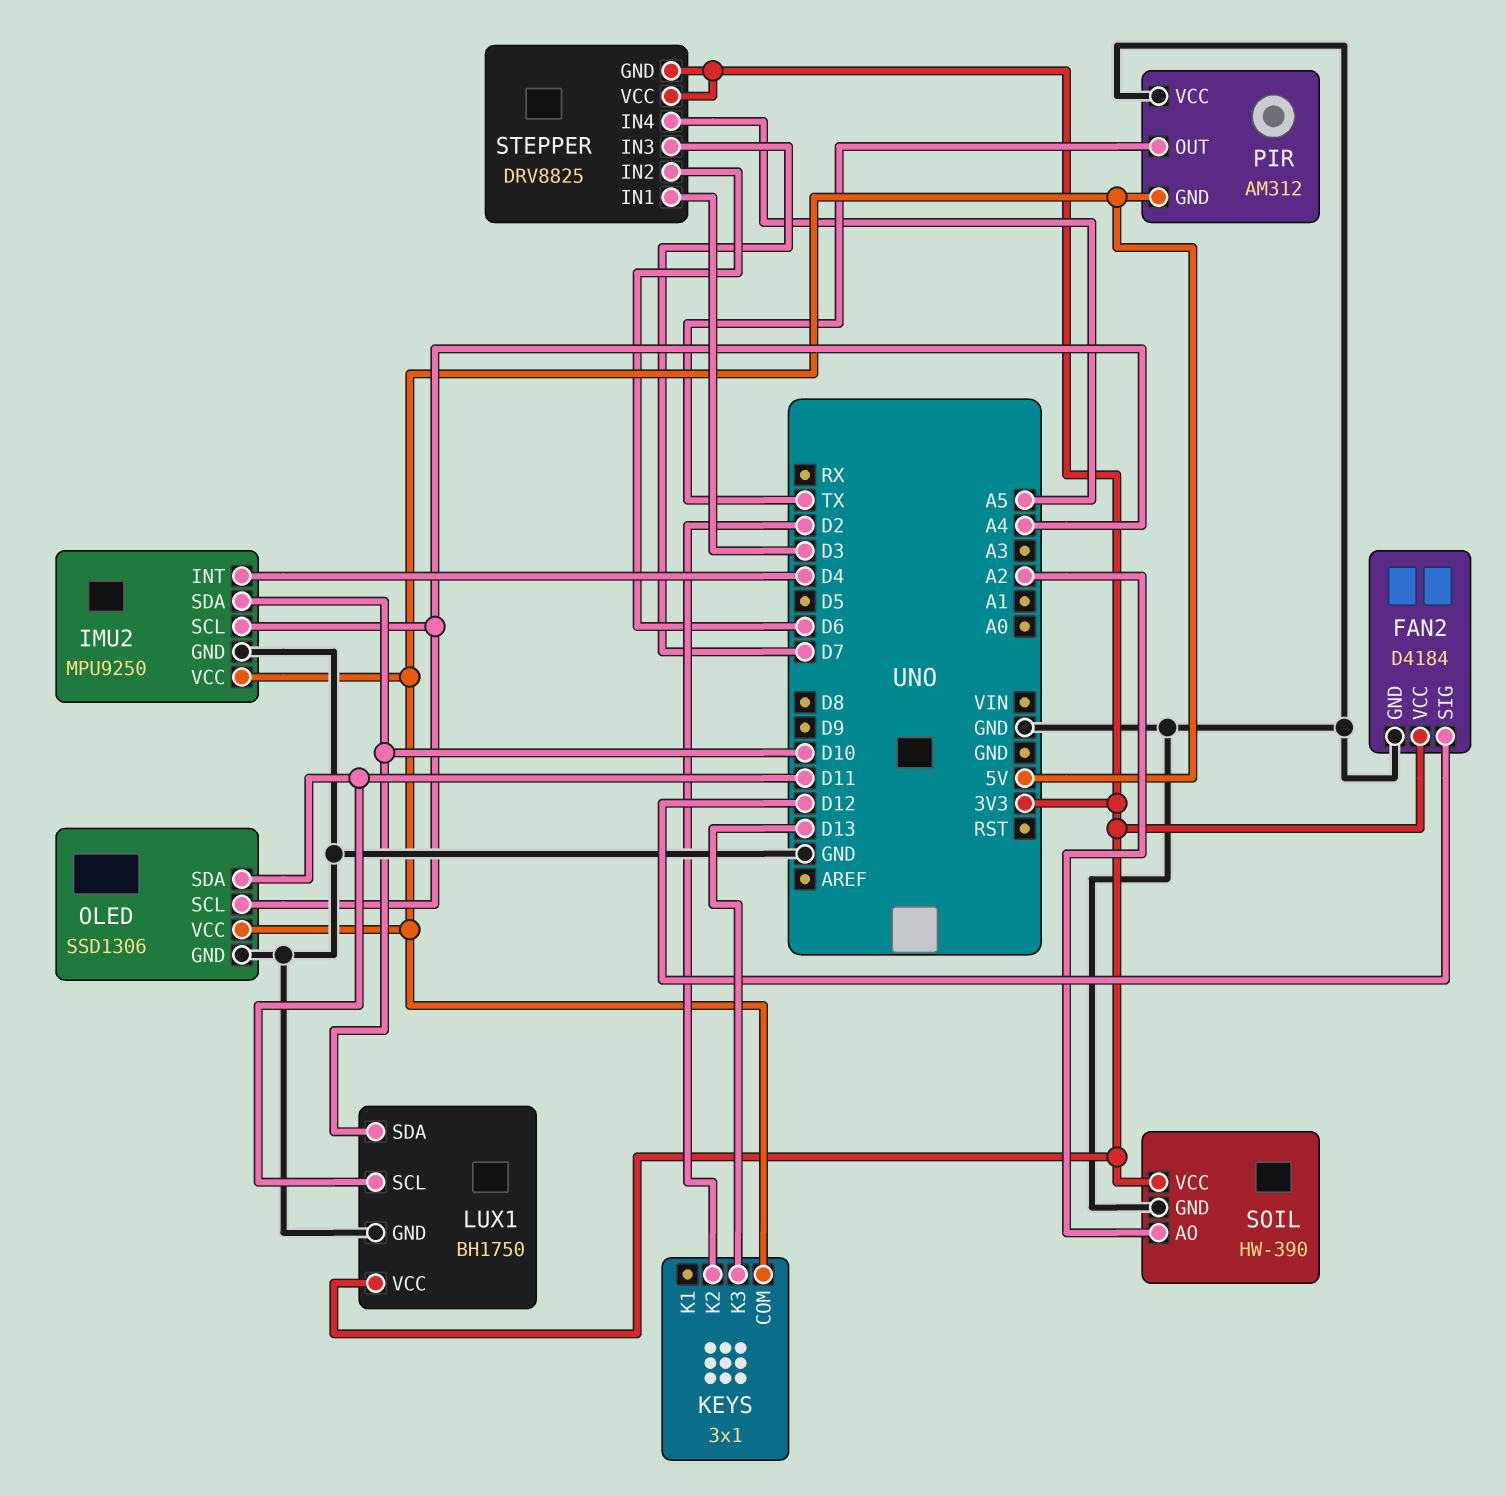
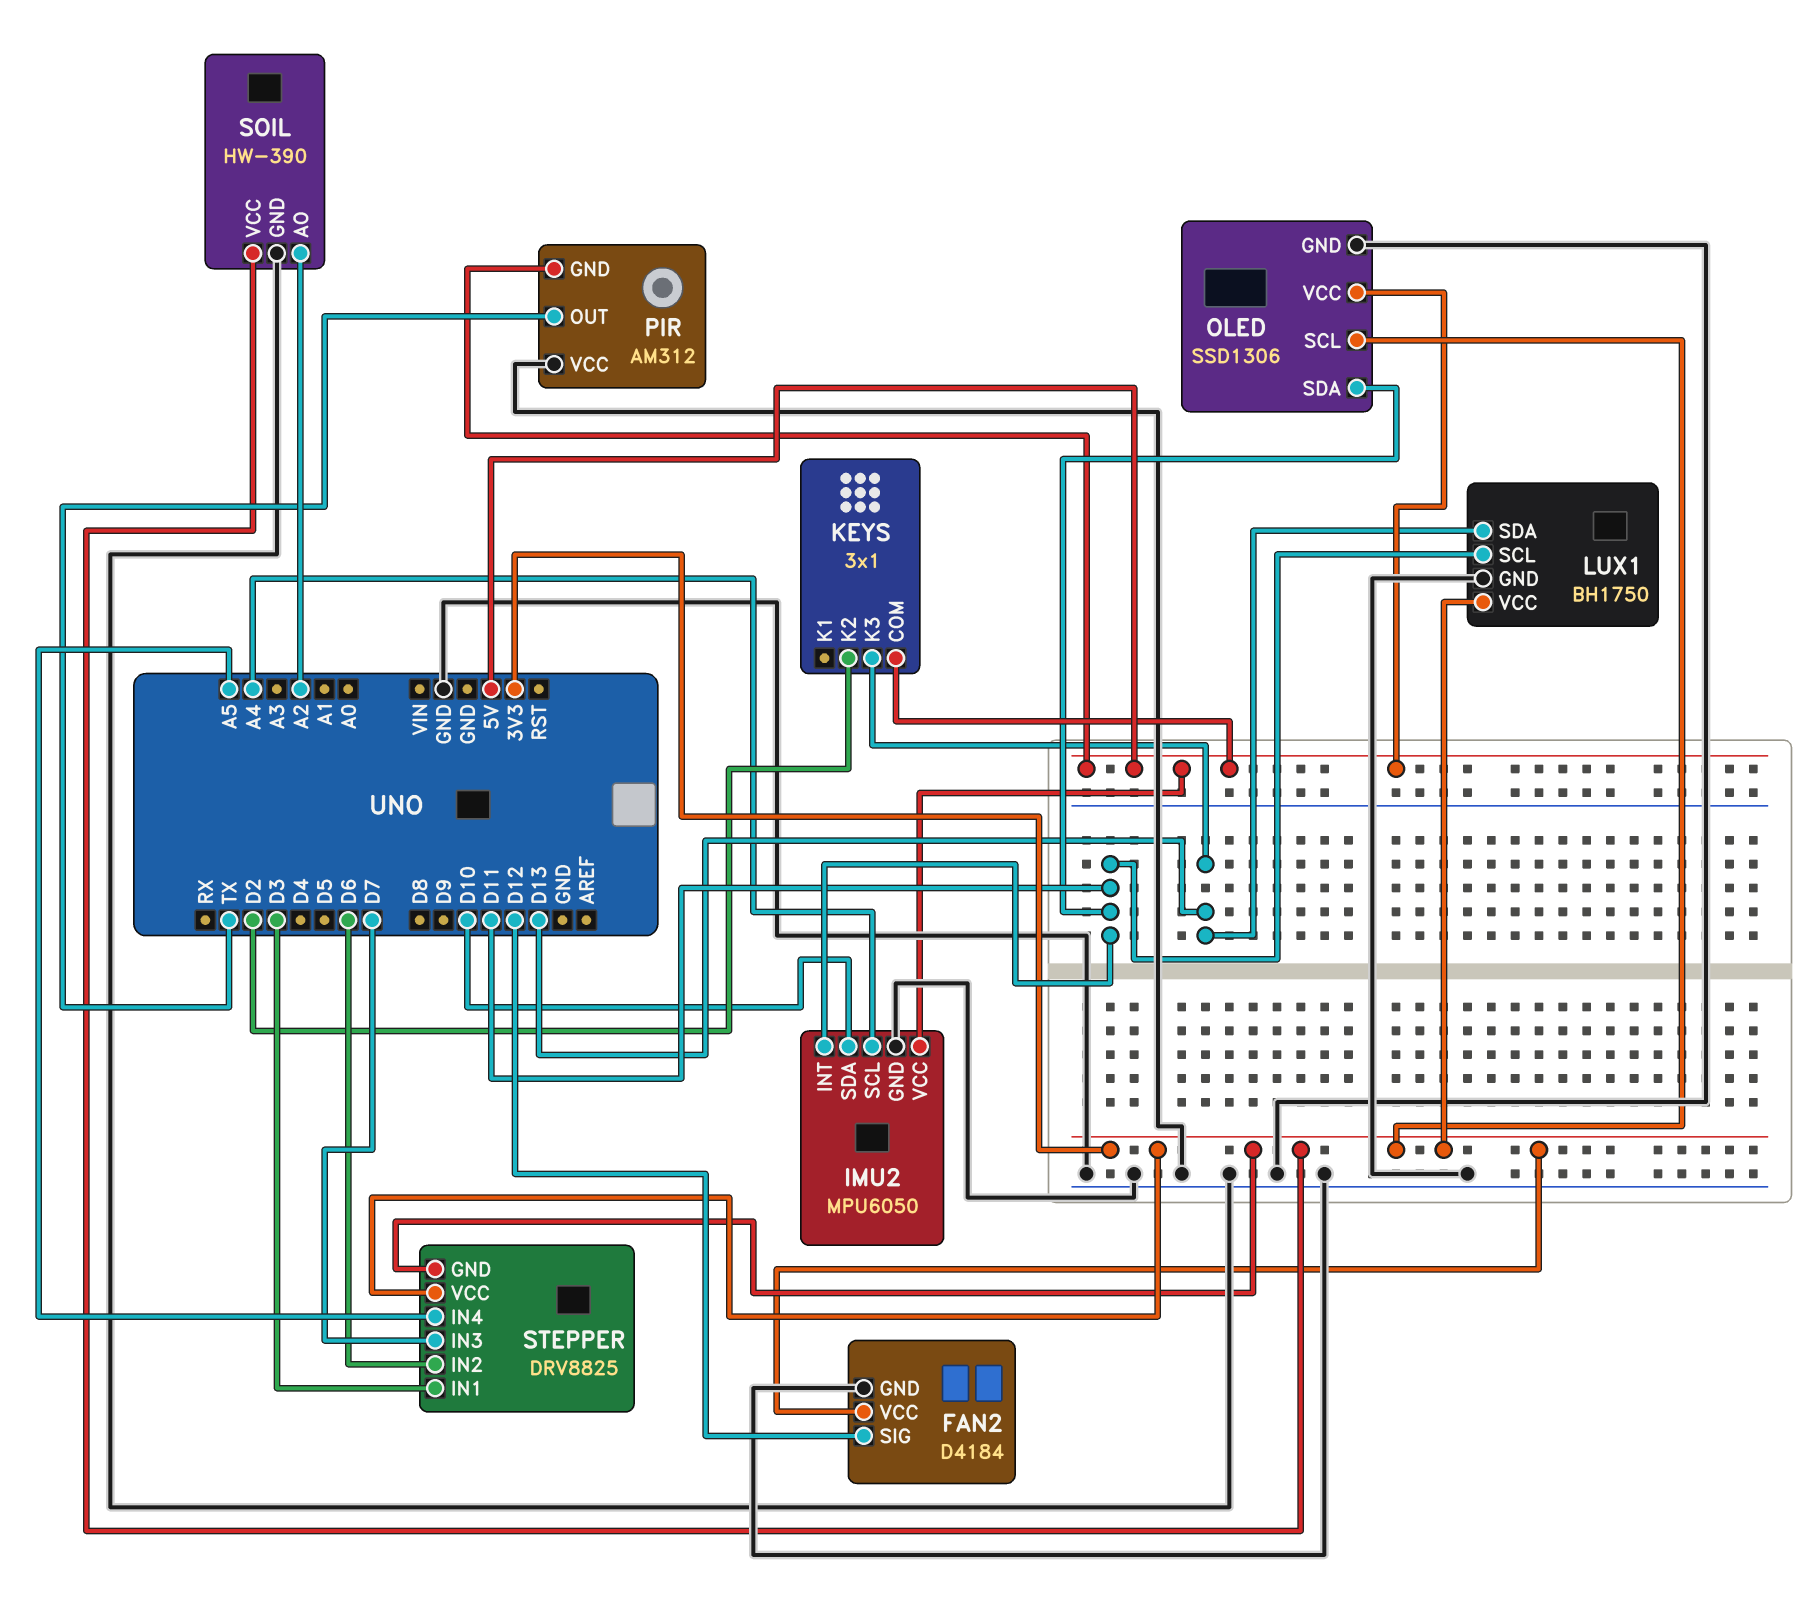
IMU2: MPU9250 -> MPU6050
IMU2 pin INT: D4 -> D11
LUX1 pin SDA: D10 -> D13
OLED pin SCL: A4 -> 3V3

